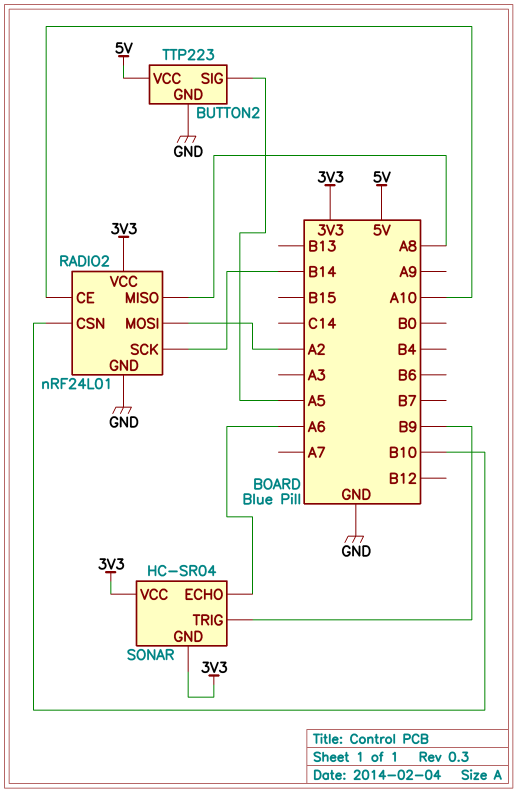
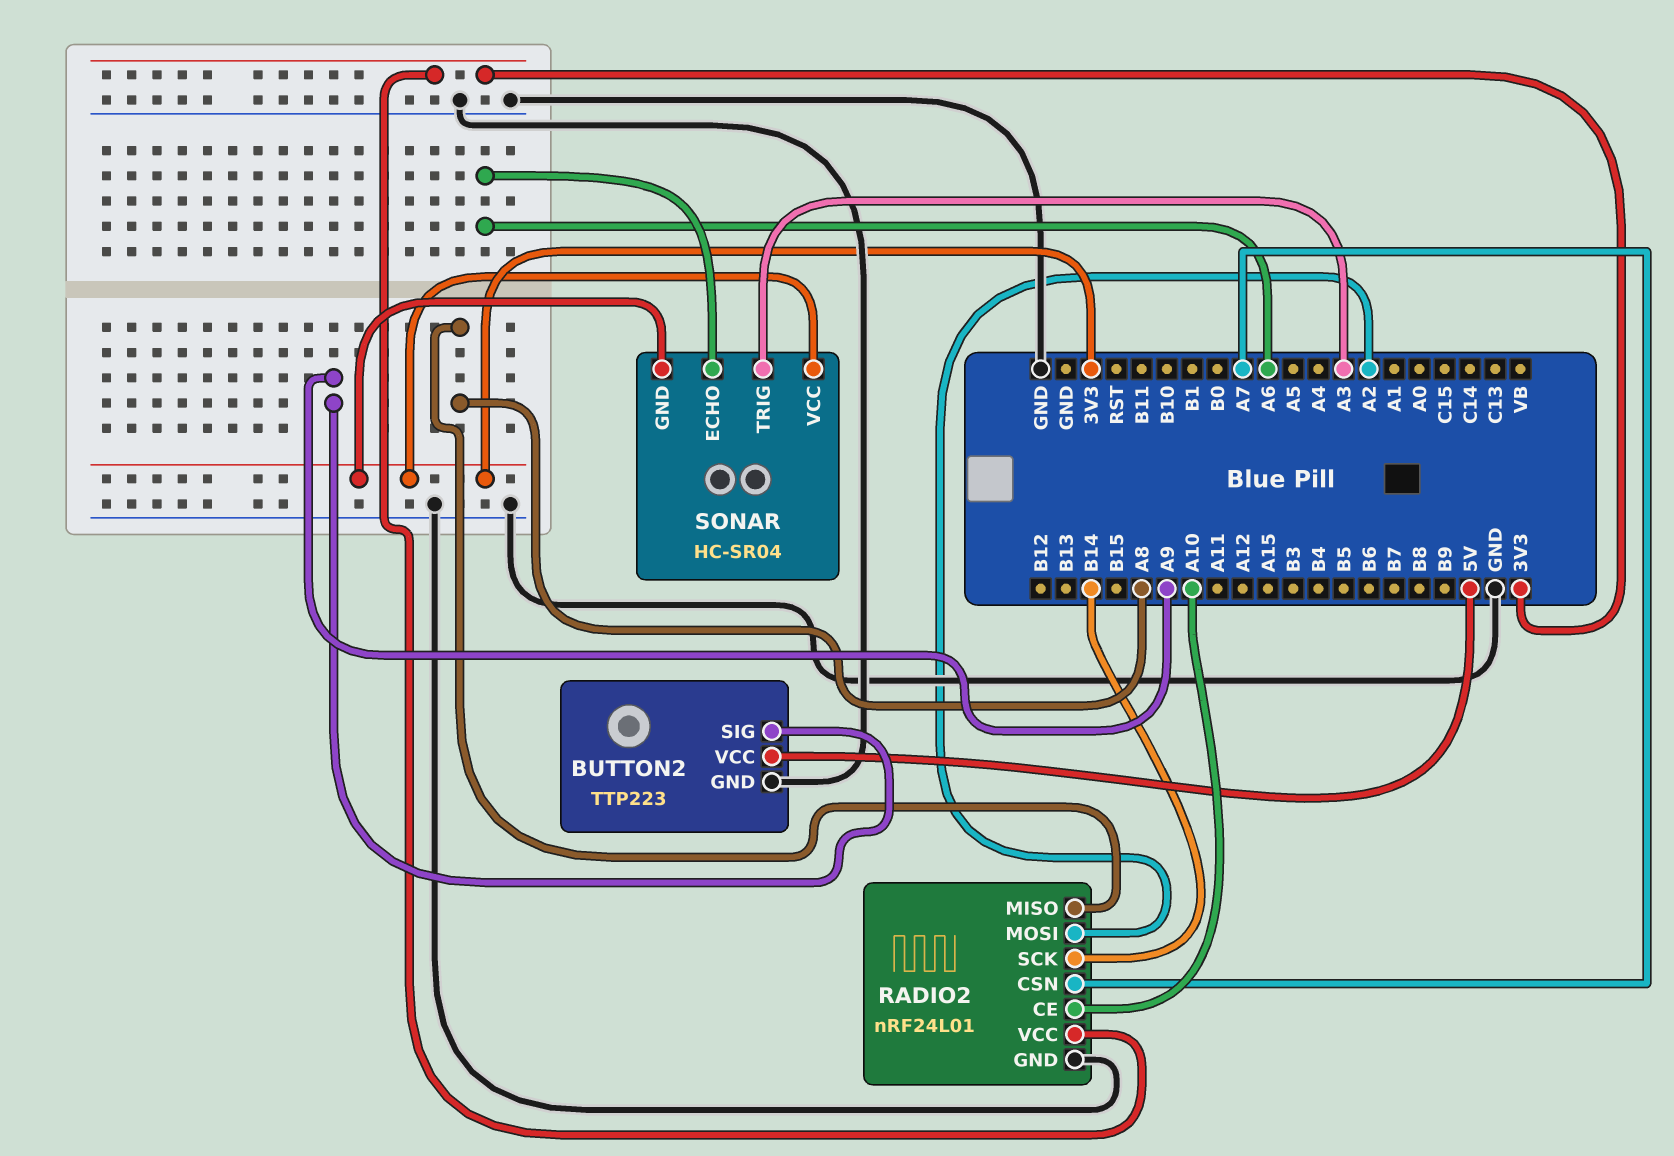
BUTTON2 pin SIG: A5 -> A9
RADIO2 pin CSN: B10 -> A7
SONAR pin TRIG: B9 -> A3

